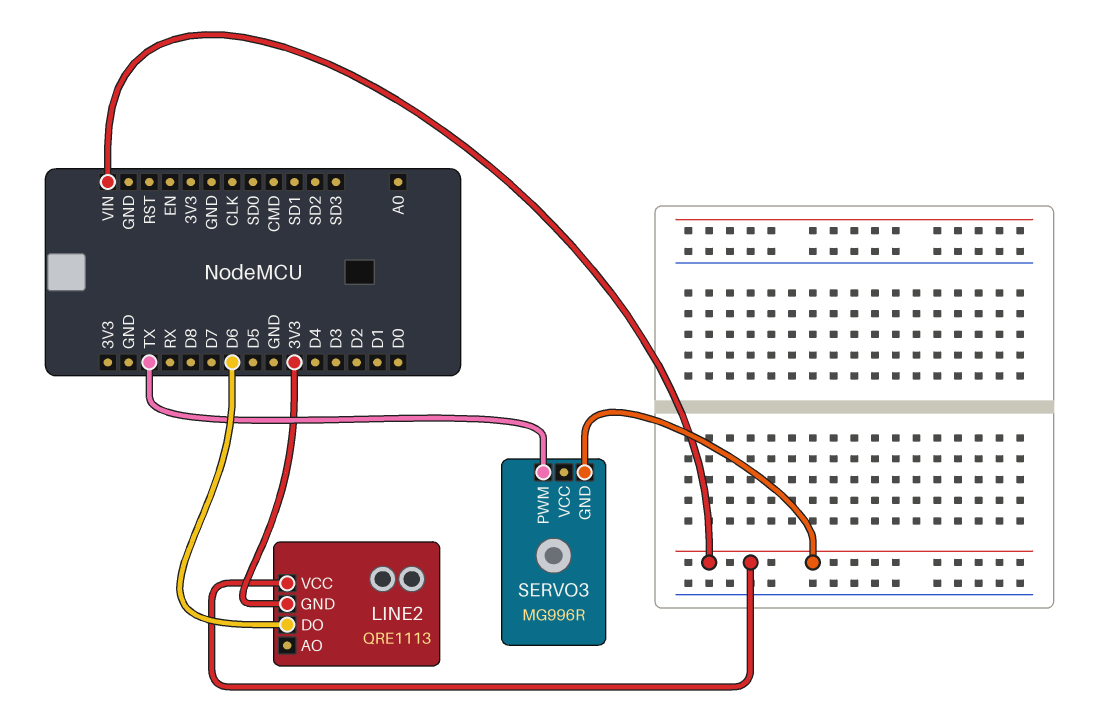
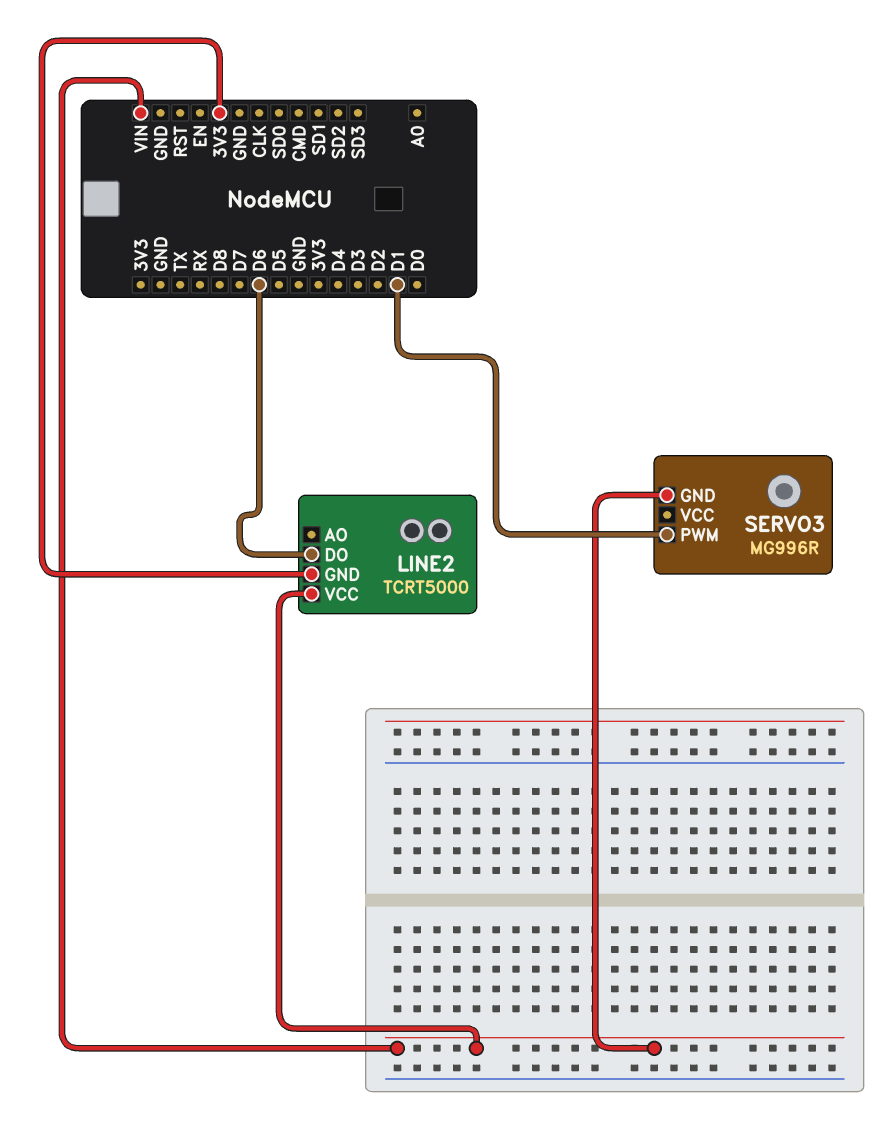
LINE2: QRE1113 -> TCRT5000
SERVO3 pin PWM: TX -> D1

